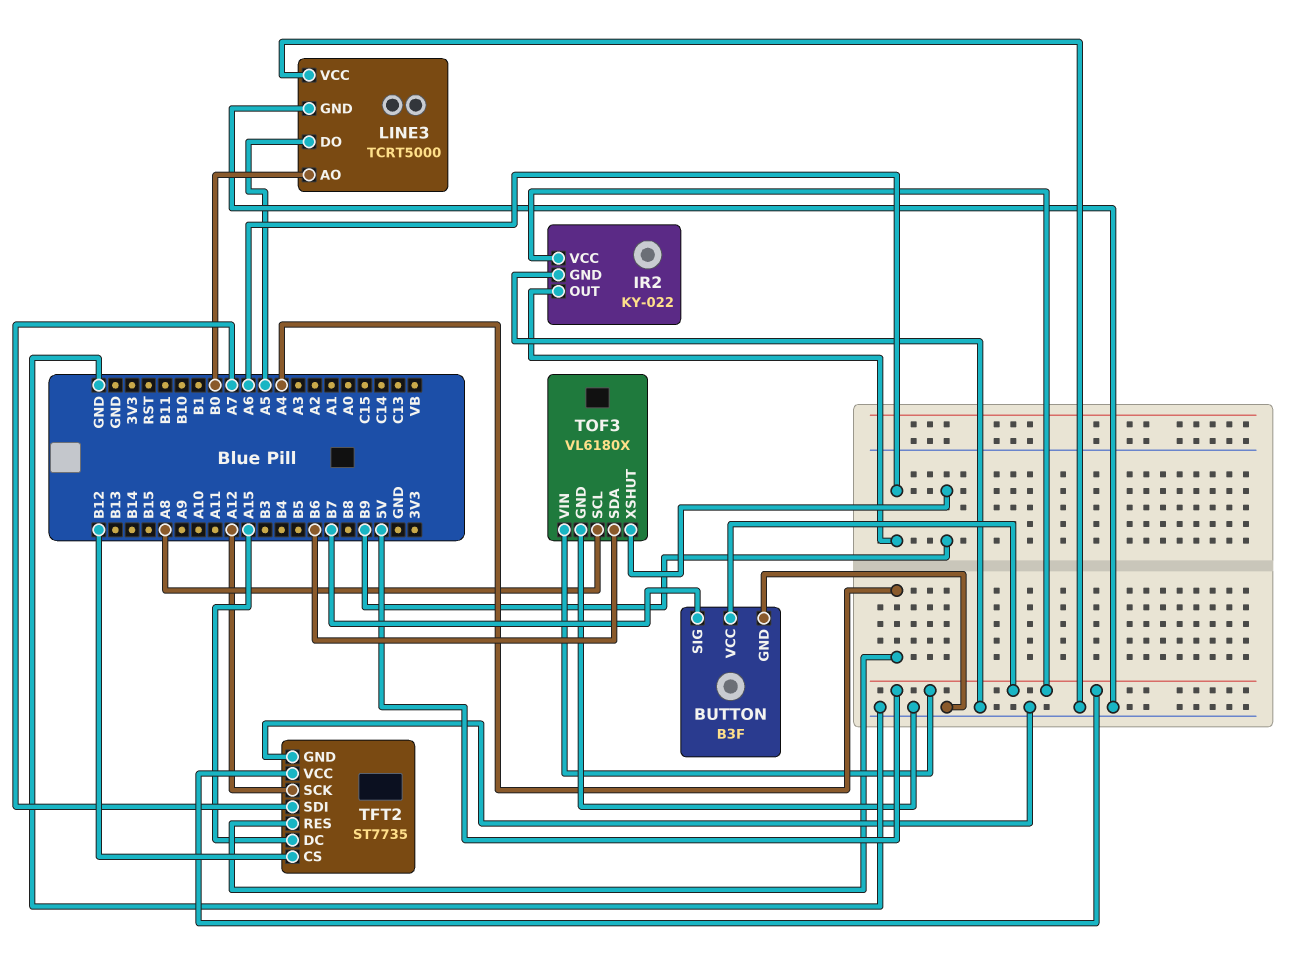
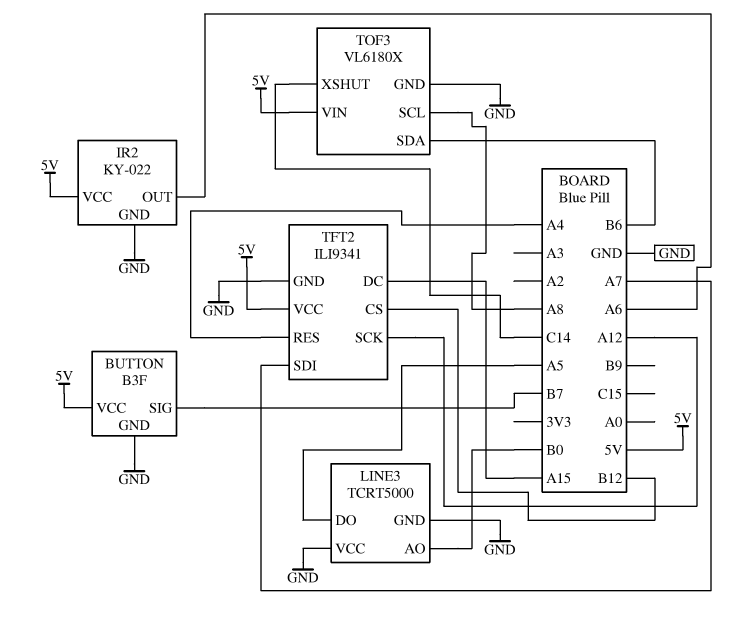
TFT2: ST7735 -> ILI9341
TOF3 pin XSHUT: B9 -> C14

